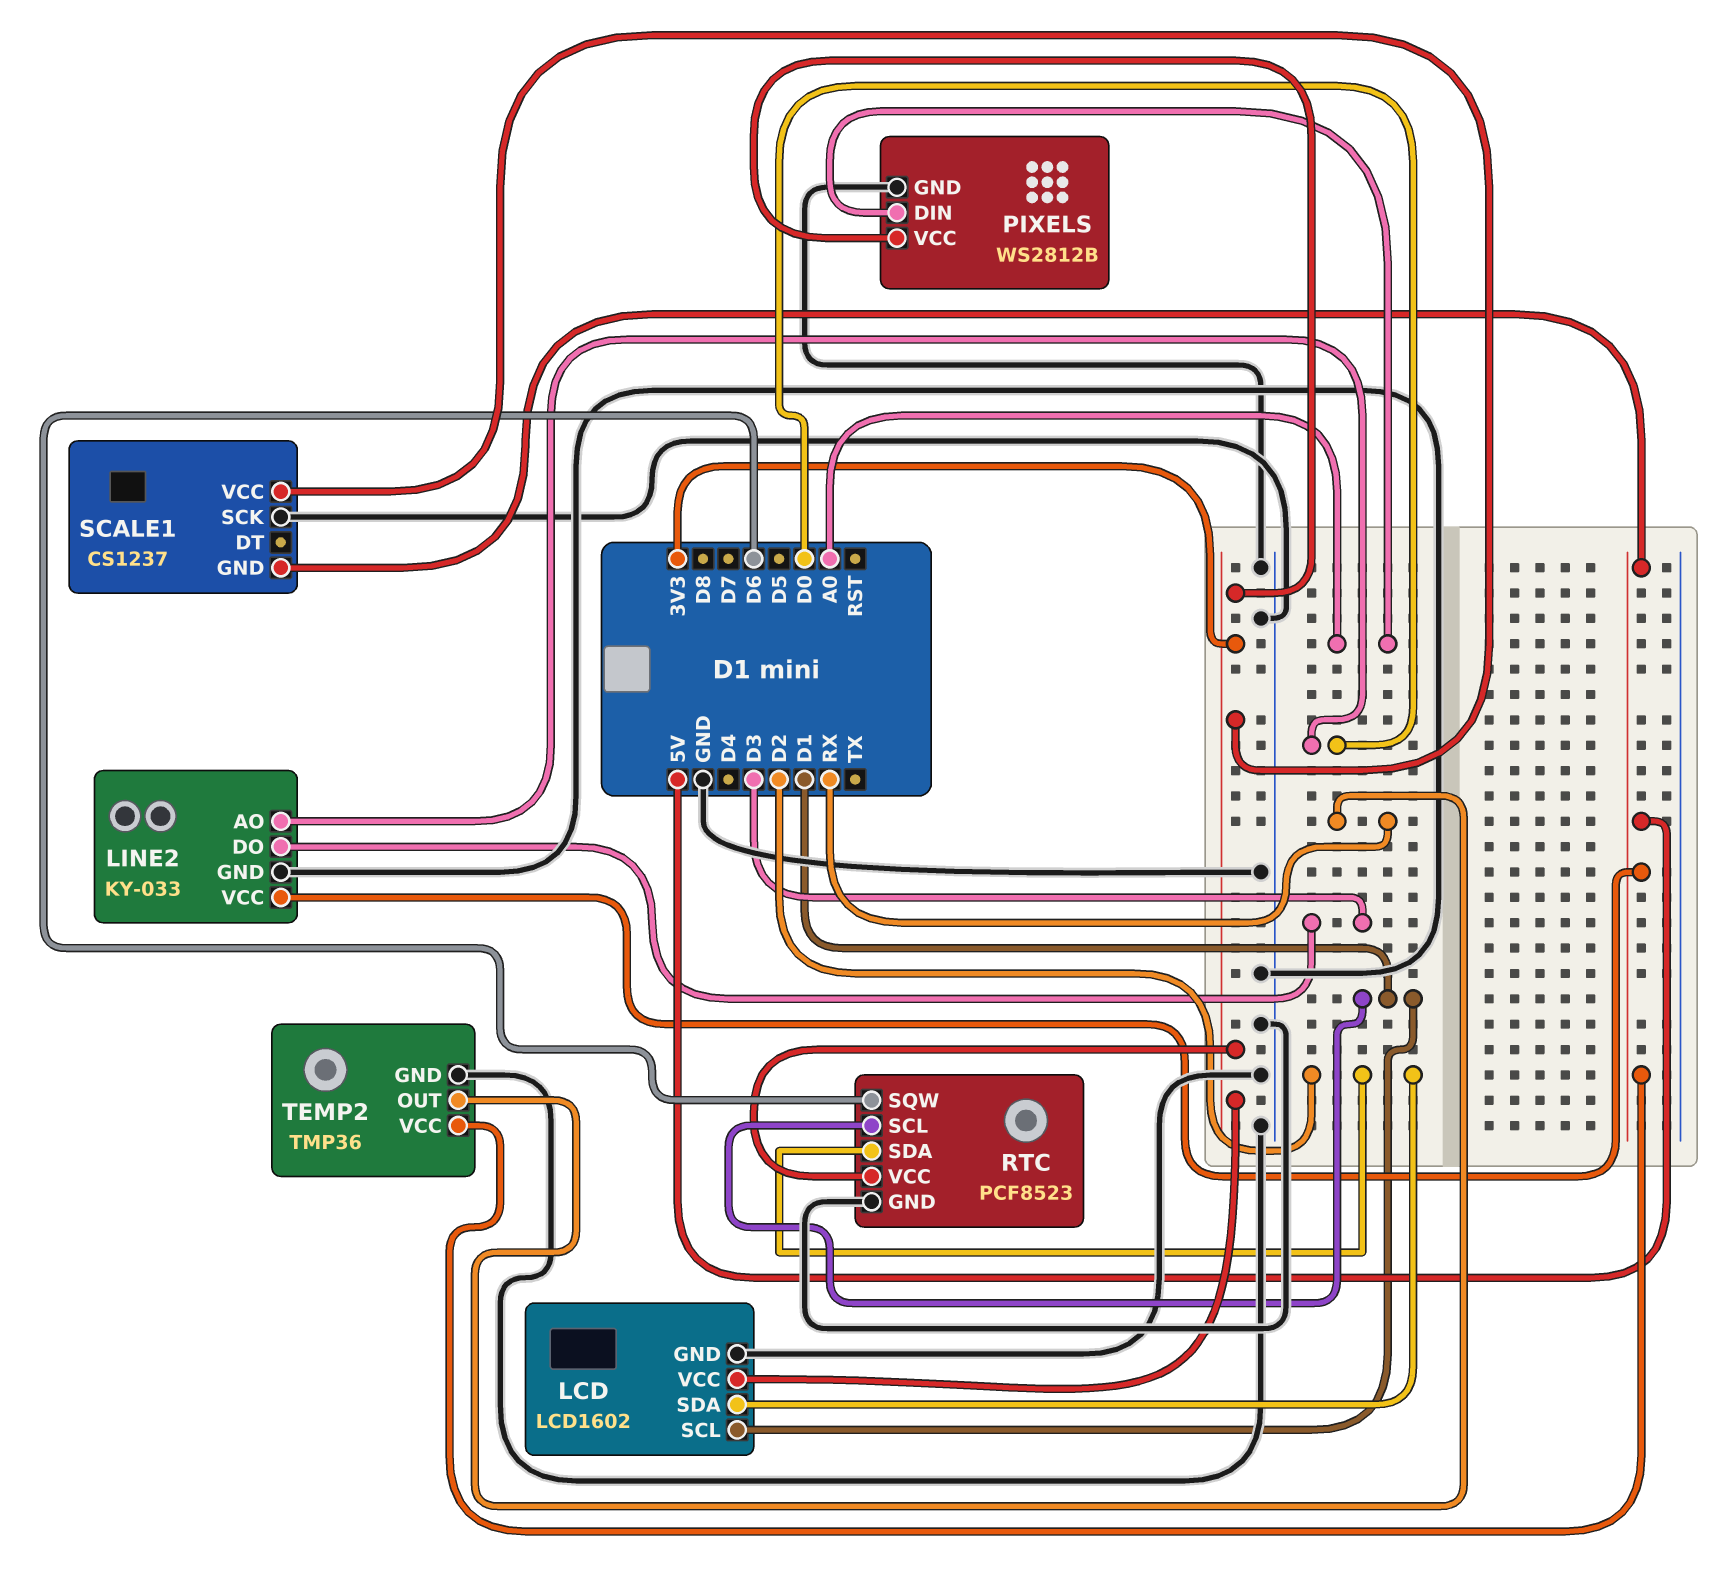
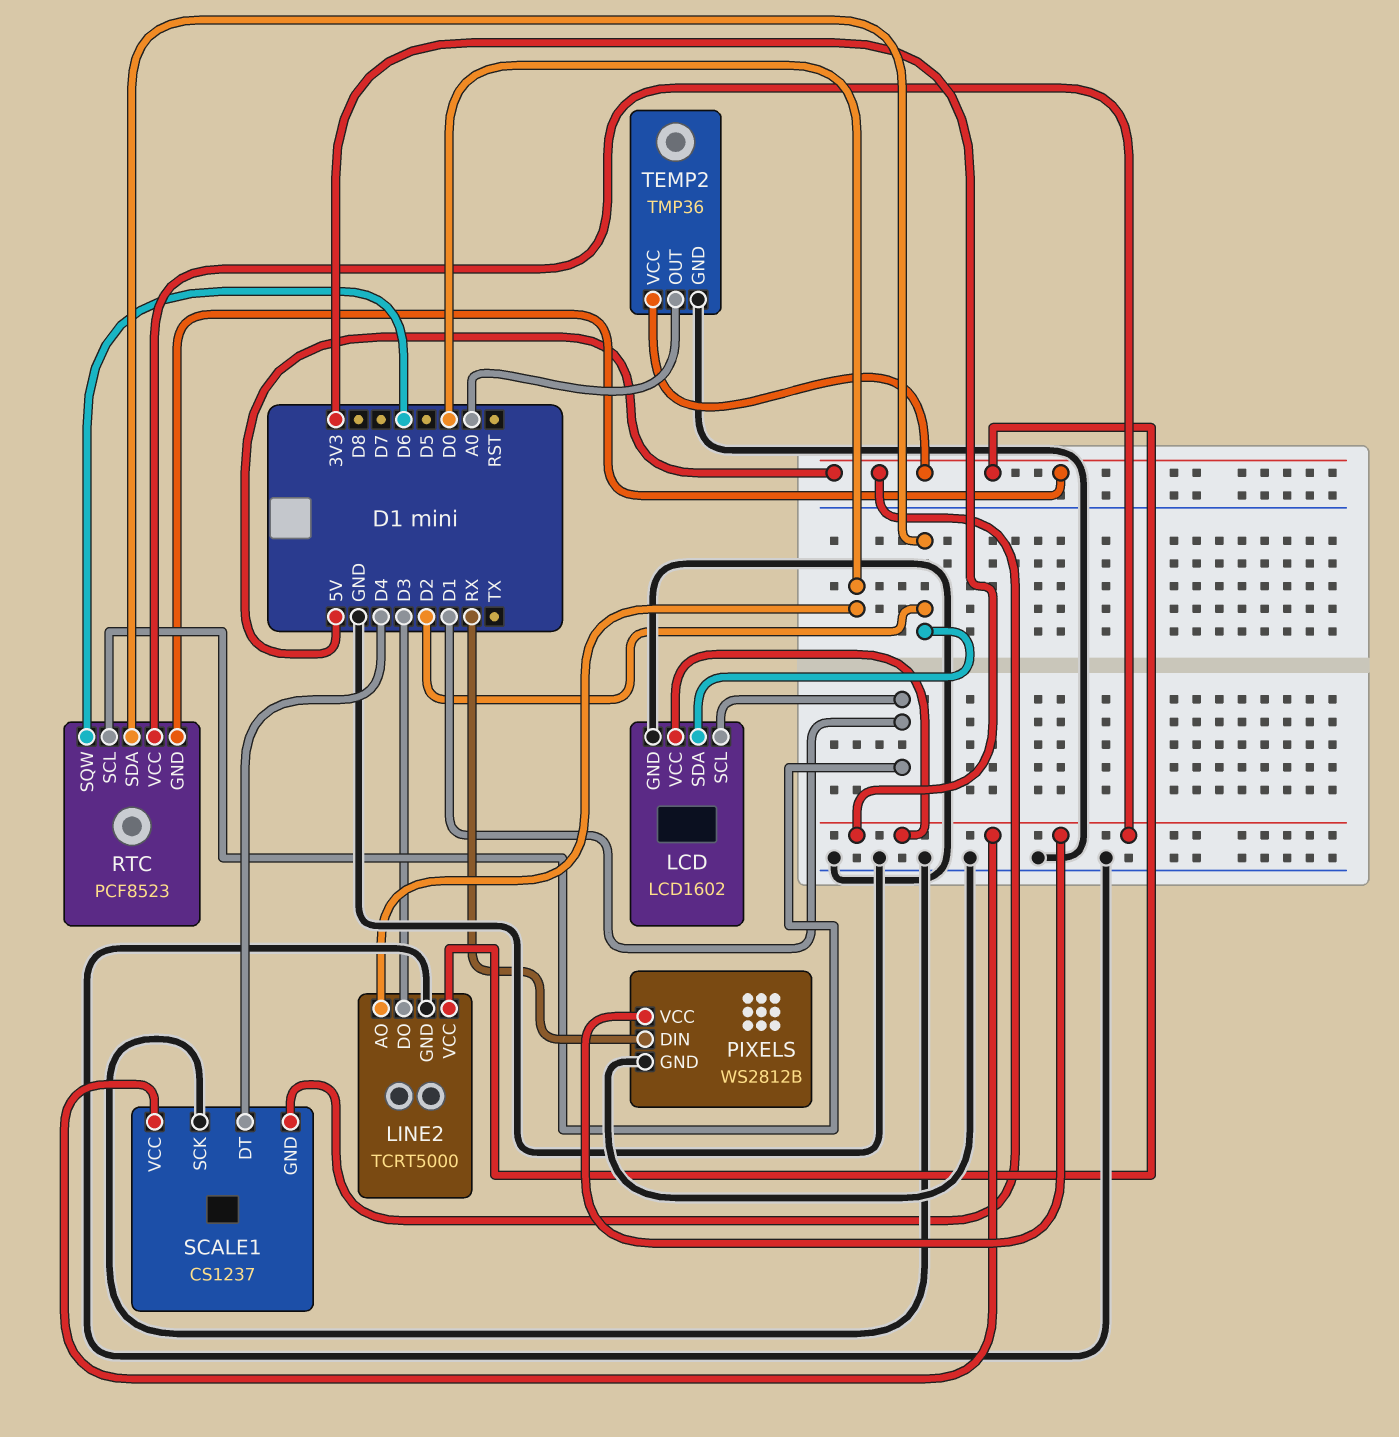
LINE2: KY-033 -> TCRT5000
PIXELS pin DIN: A0 -> RX
RTC pin GND: GND -> 5V
SCALE1 pin DT: none -> D4
TEMP2 pin OUT: RX -> A0

